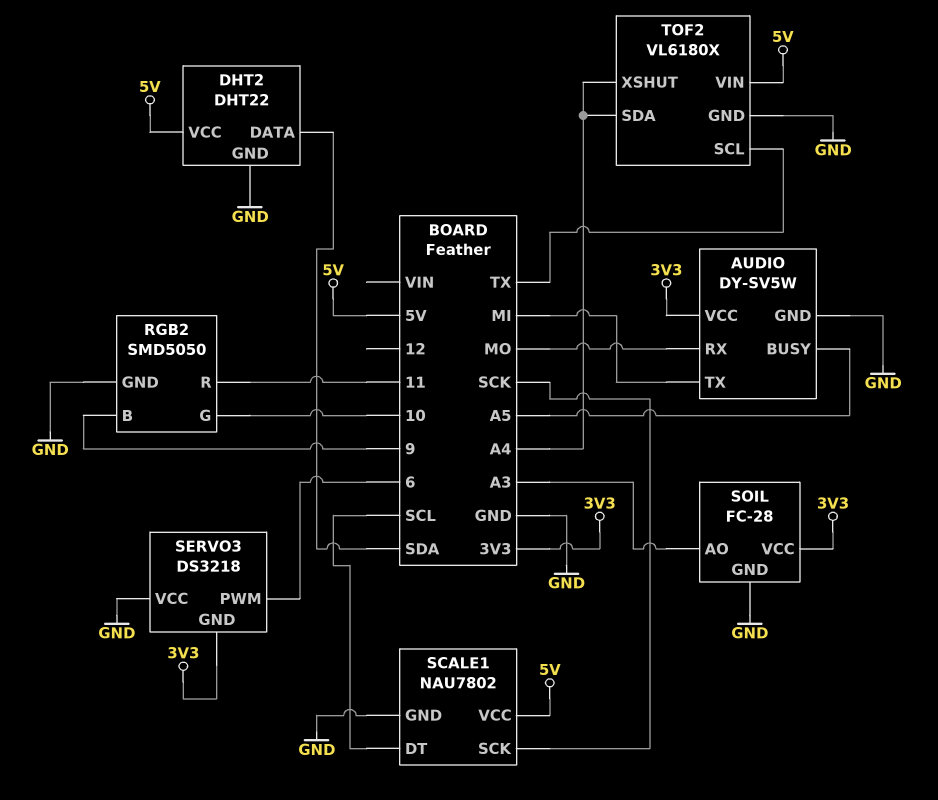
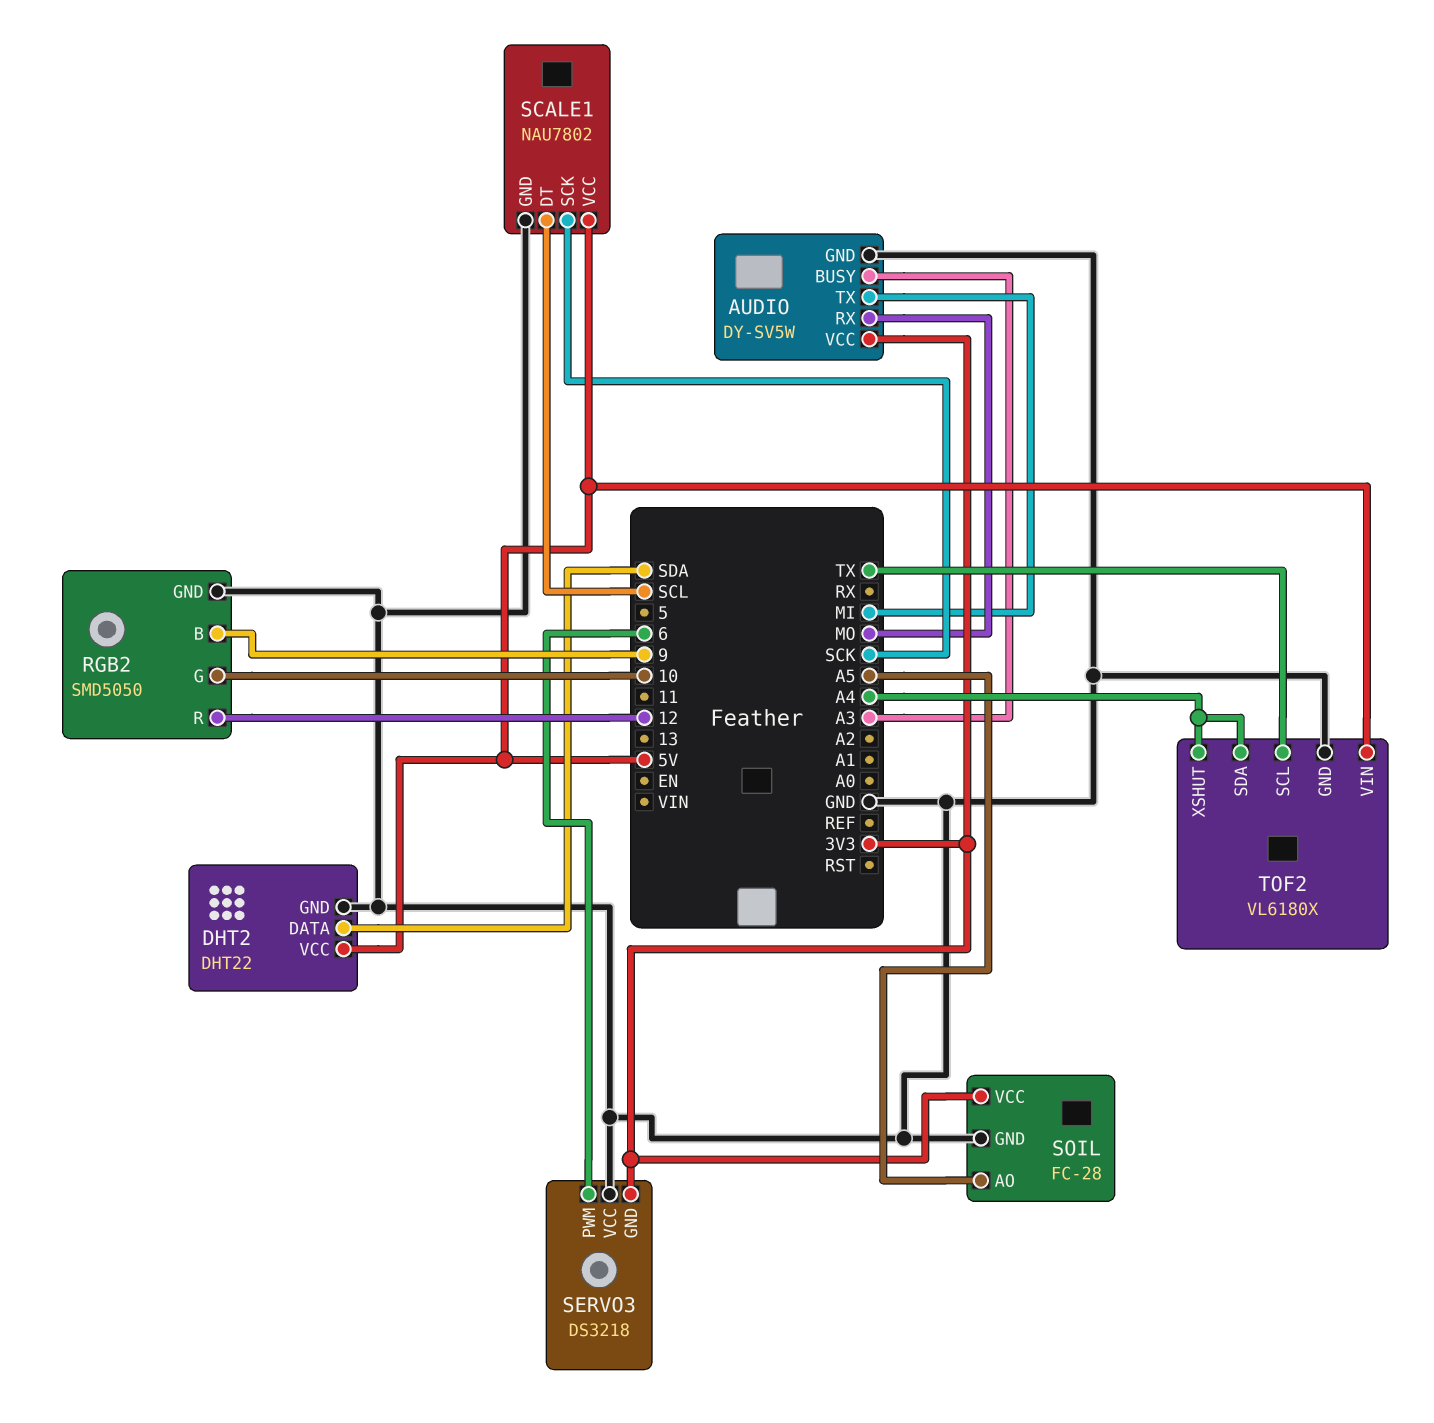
AUDIO pin BUSY: A5 -> A3
RGB2 pin R: 11 -> 12
SOIL pin AO: A3 -> A5

